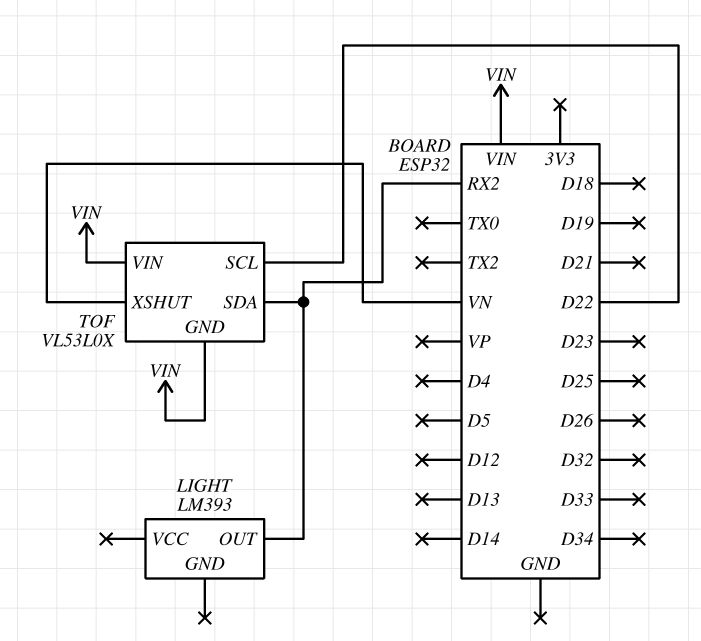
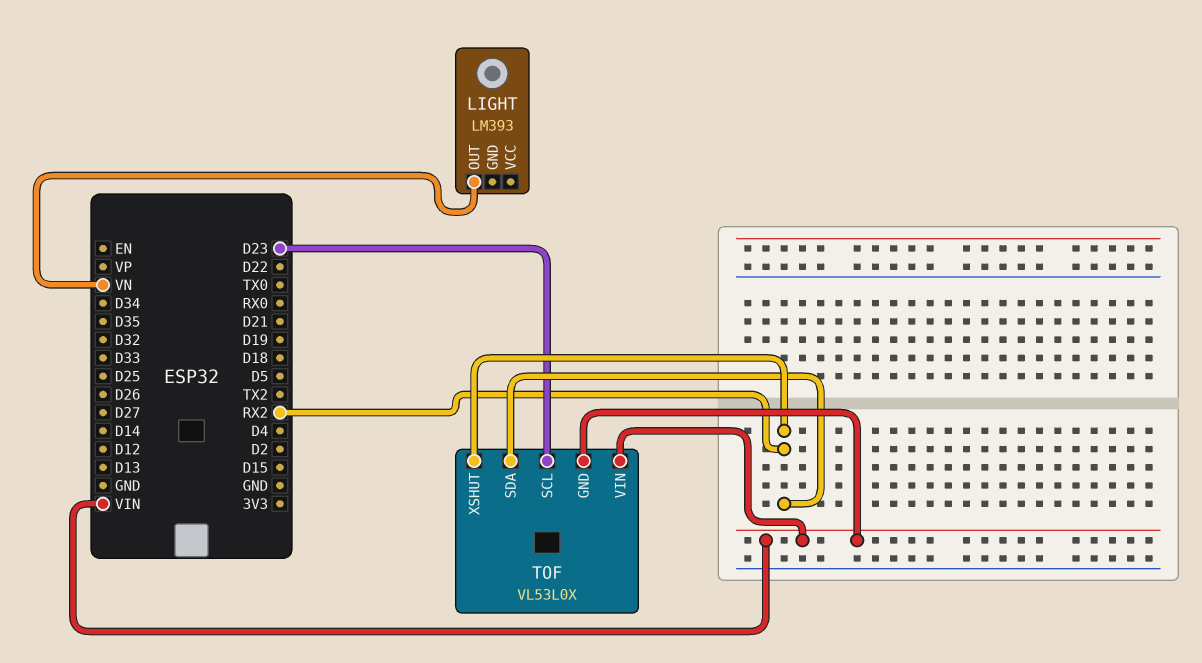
LIGHT pin OUT: RX2 -> VN
TOF pin SCL: D22 -> D23
TOF pin XSHUT: VN -> RX2

